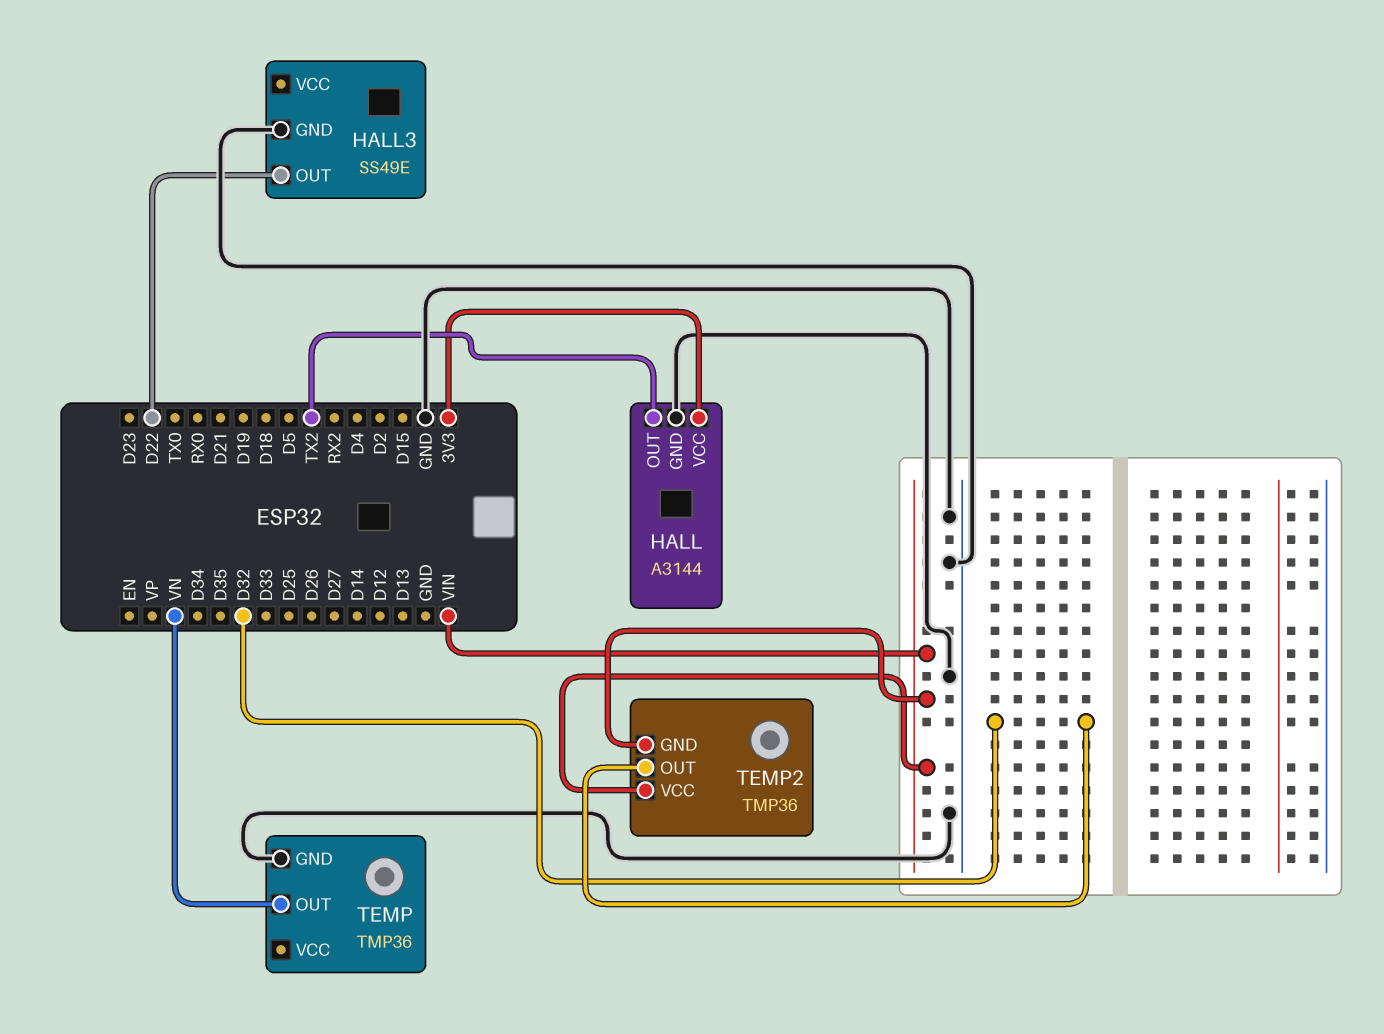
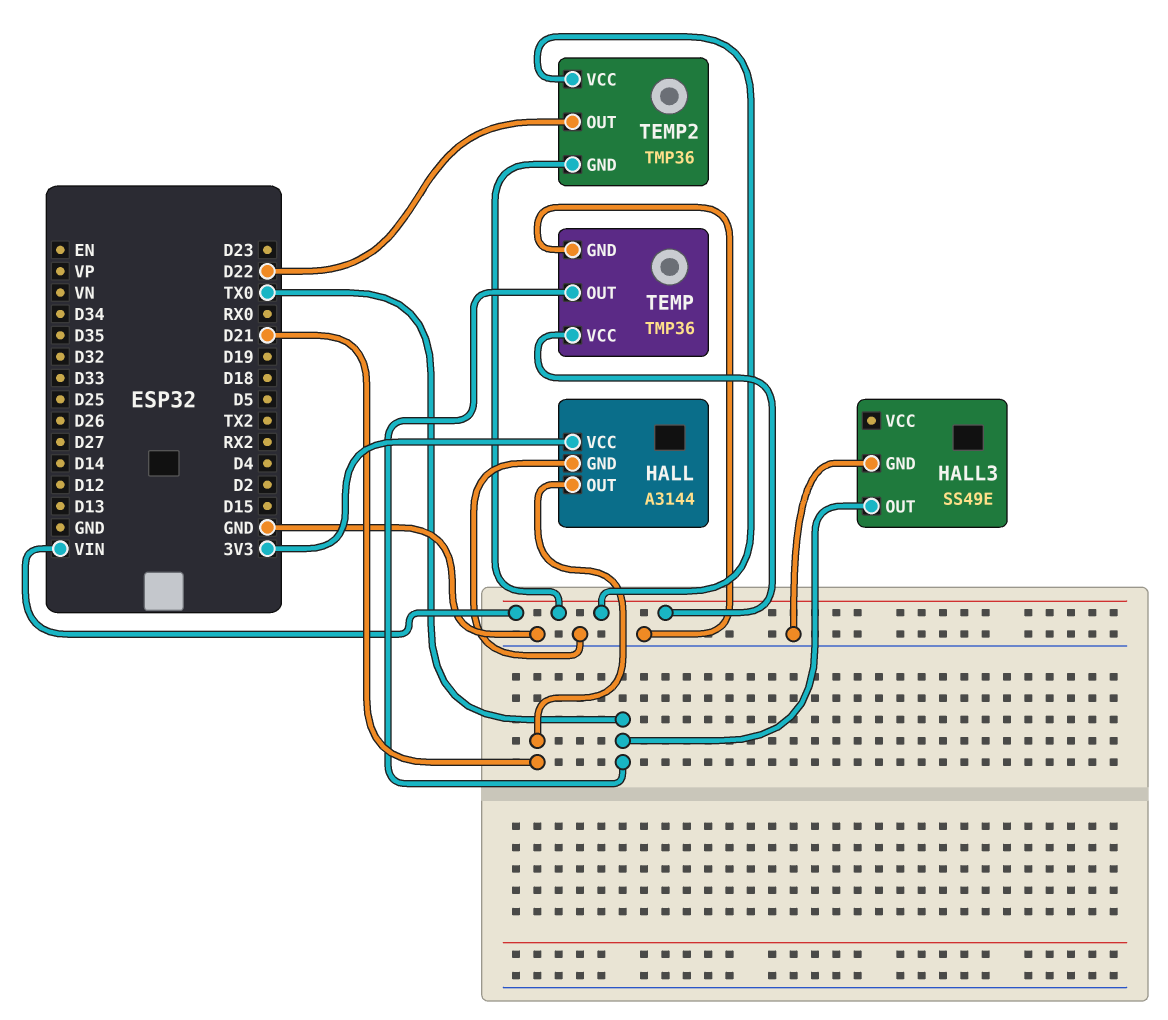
HALL pin OUT: TX2 -> D21
HALL3 pin OUT: D22 -> TX0
TEMP pin OUT: VN -> TX0
TEMP pin VCC: none -> VIN
TEMP2 pin OUT: D32 -> D22

